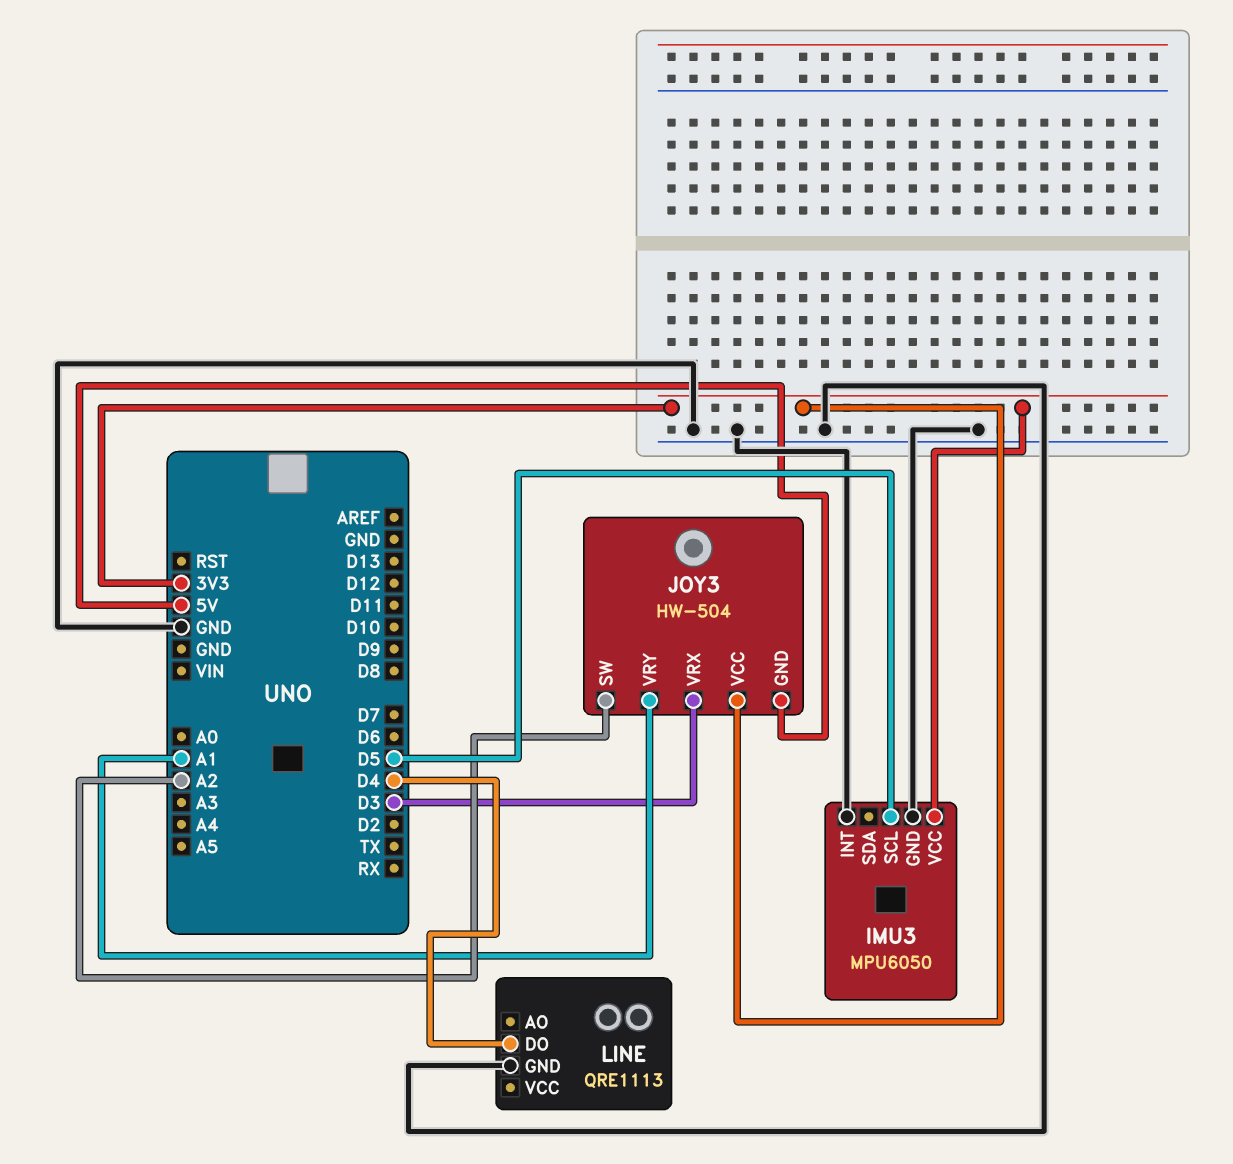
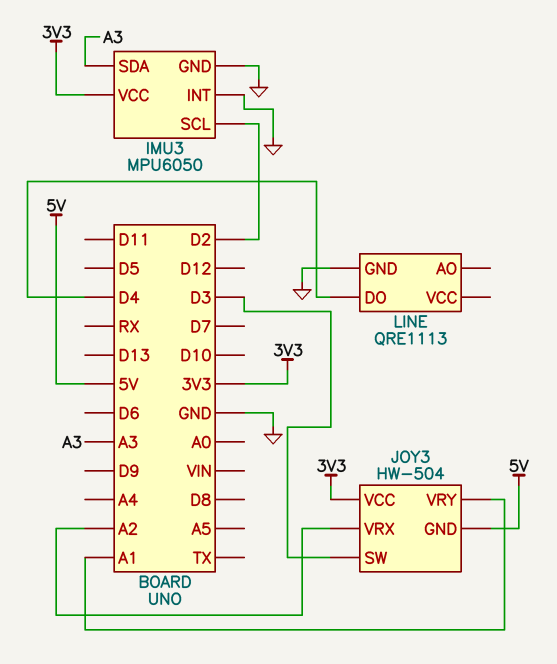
IMU3 pin SCL: D5 -> D2
IMU3 pin SDA: none -> A3
JOY3 pin SW: A2 -> D3
JOY3 pin VRX: D3 -> A2

